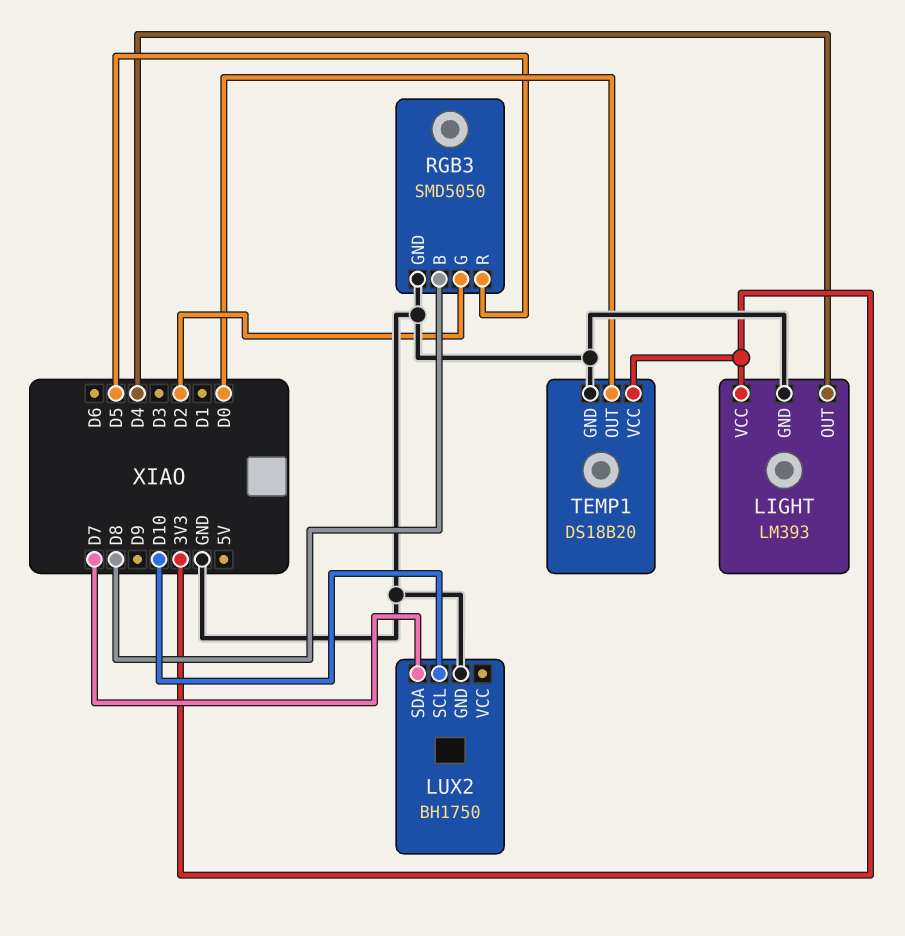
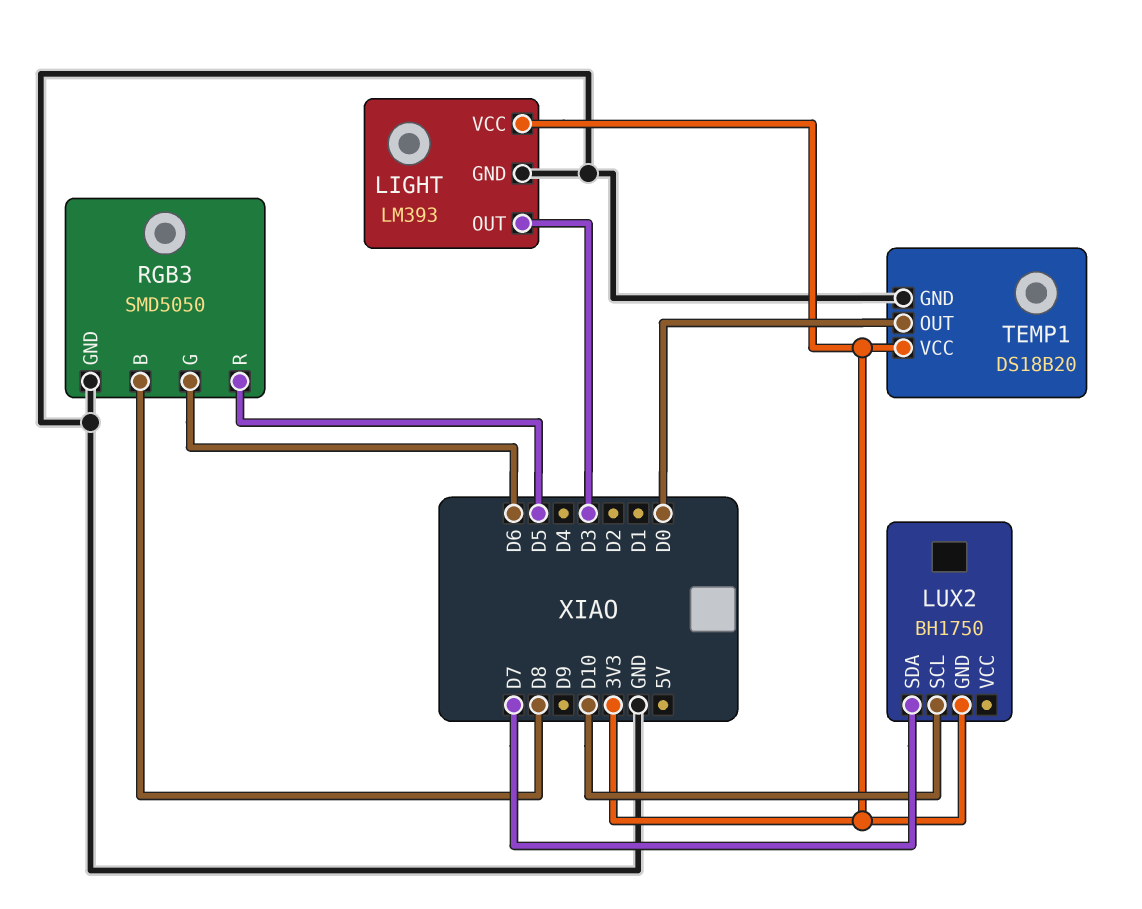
LIGHT pin OUT: D4 -> D3
LUX2 pin GND: GND -> 3V3
RGB3 pin G: D2 -> D6

